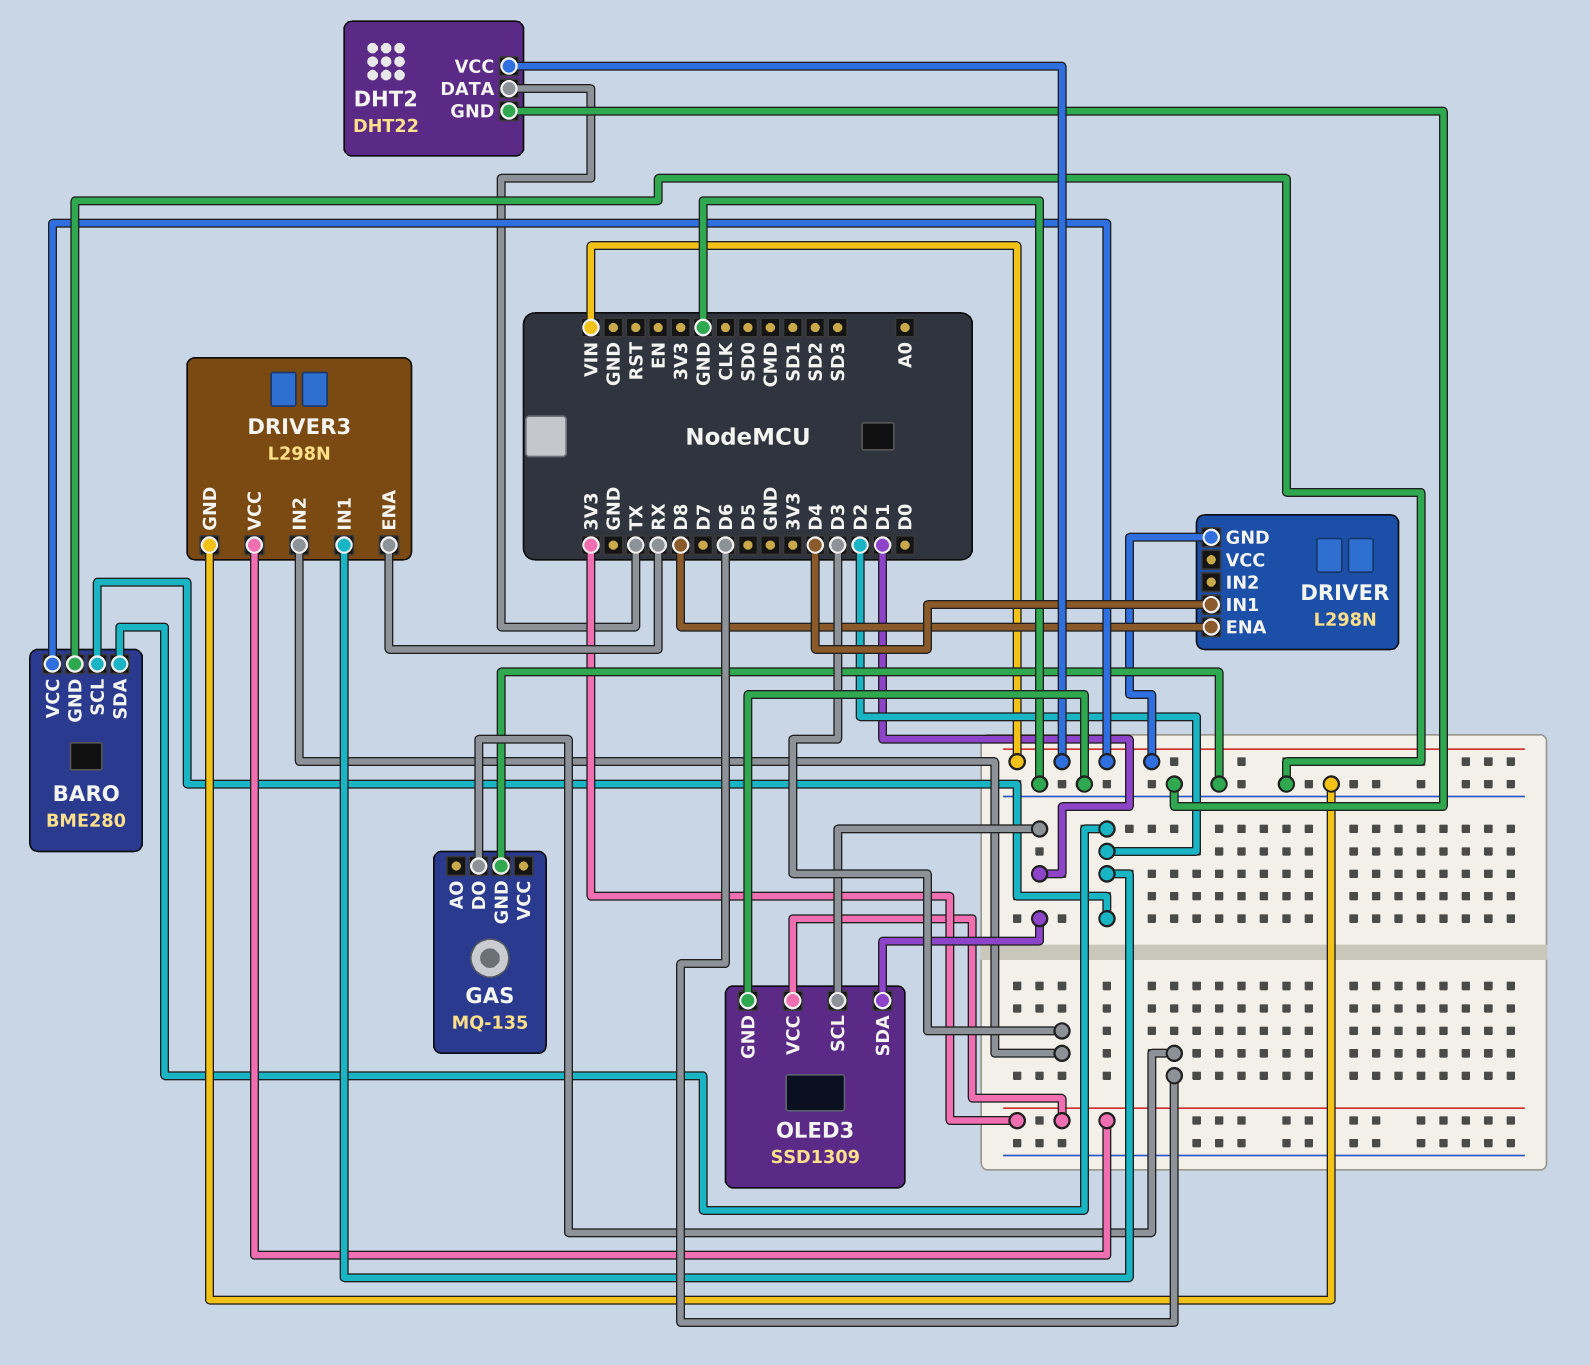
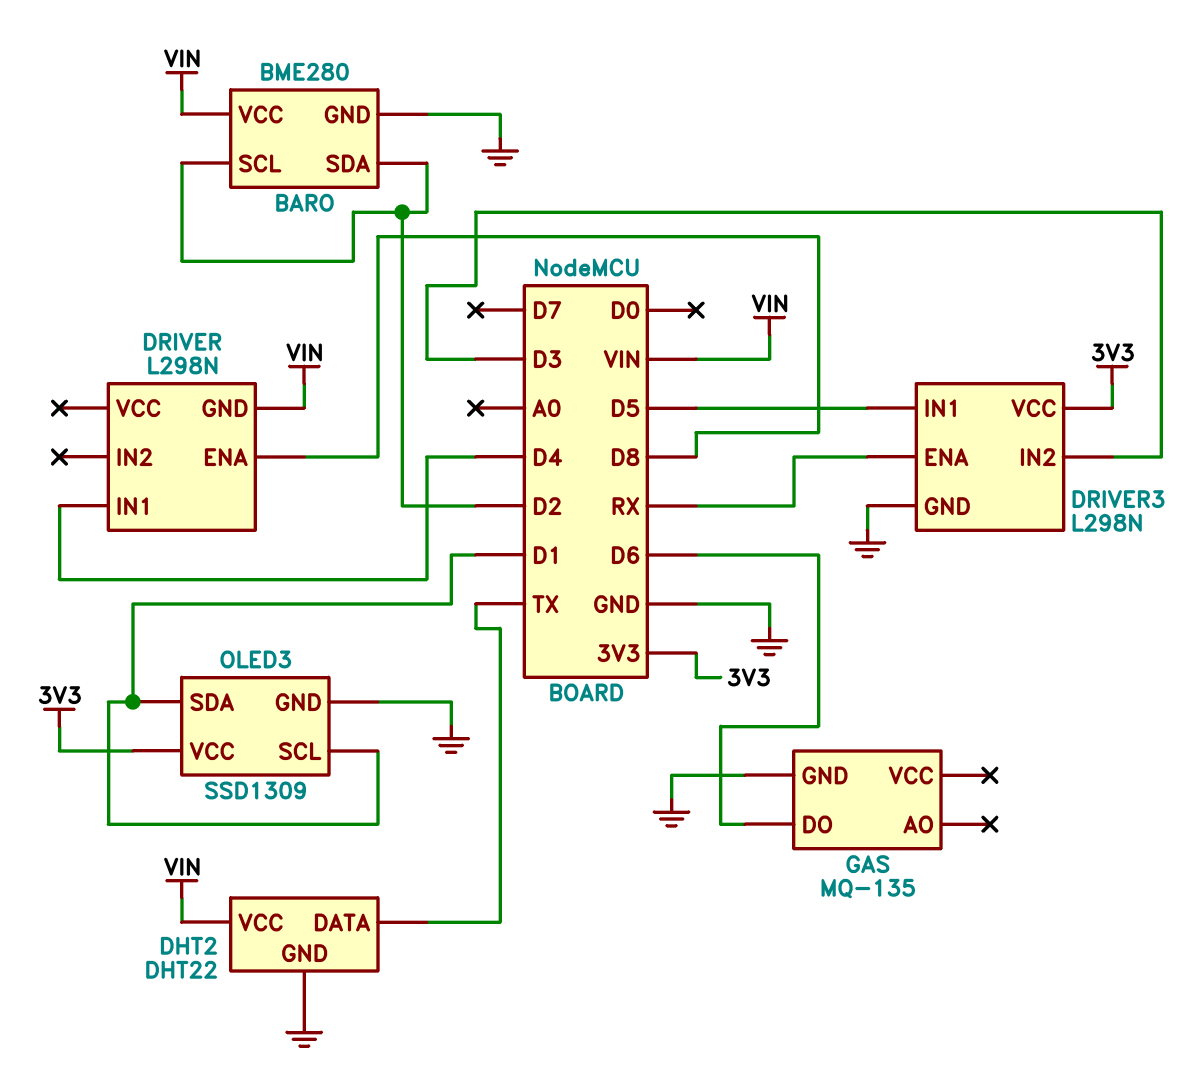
DRIVER3 pin IN1: D2 -> D5

